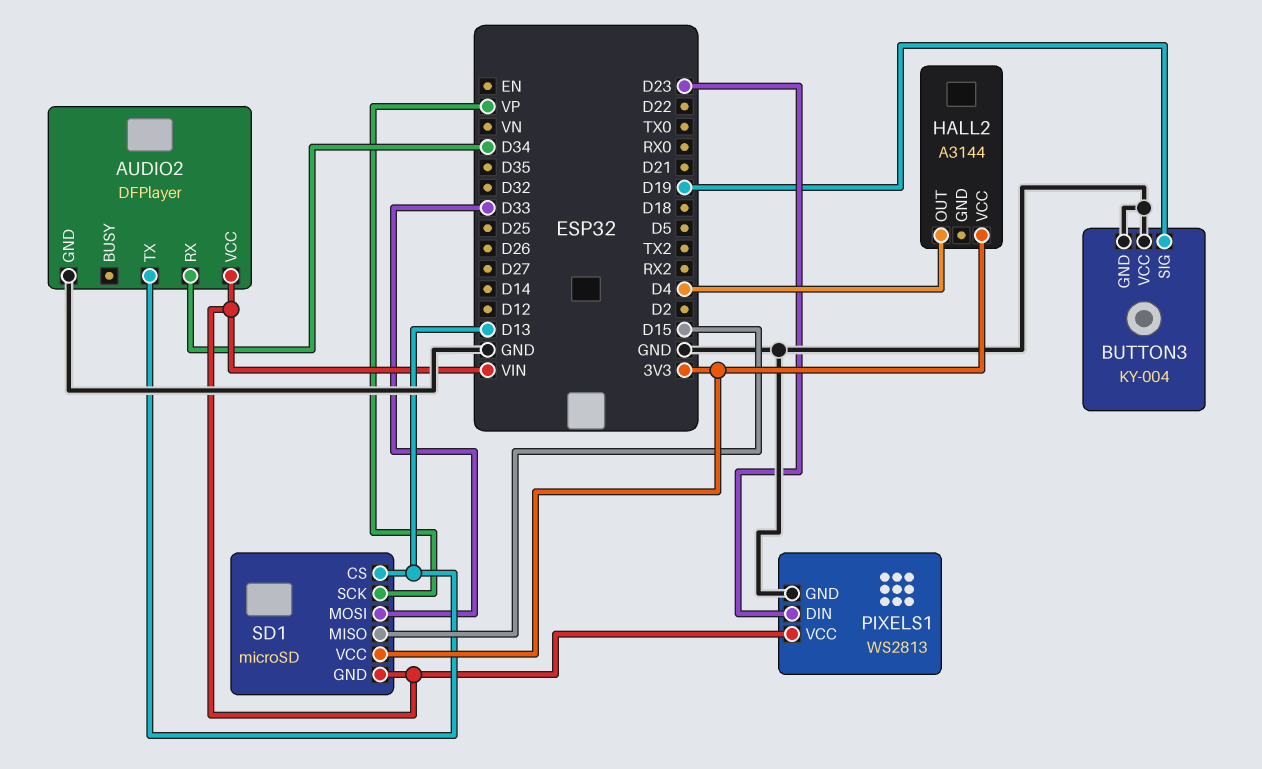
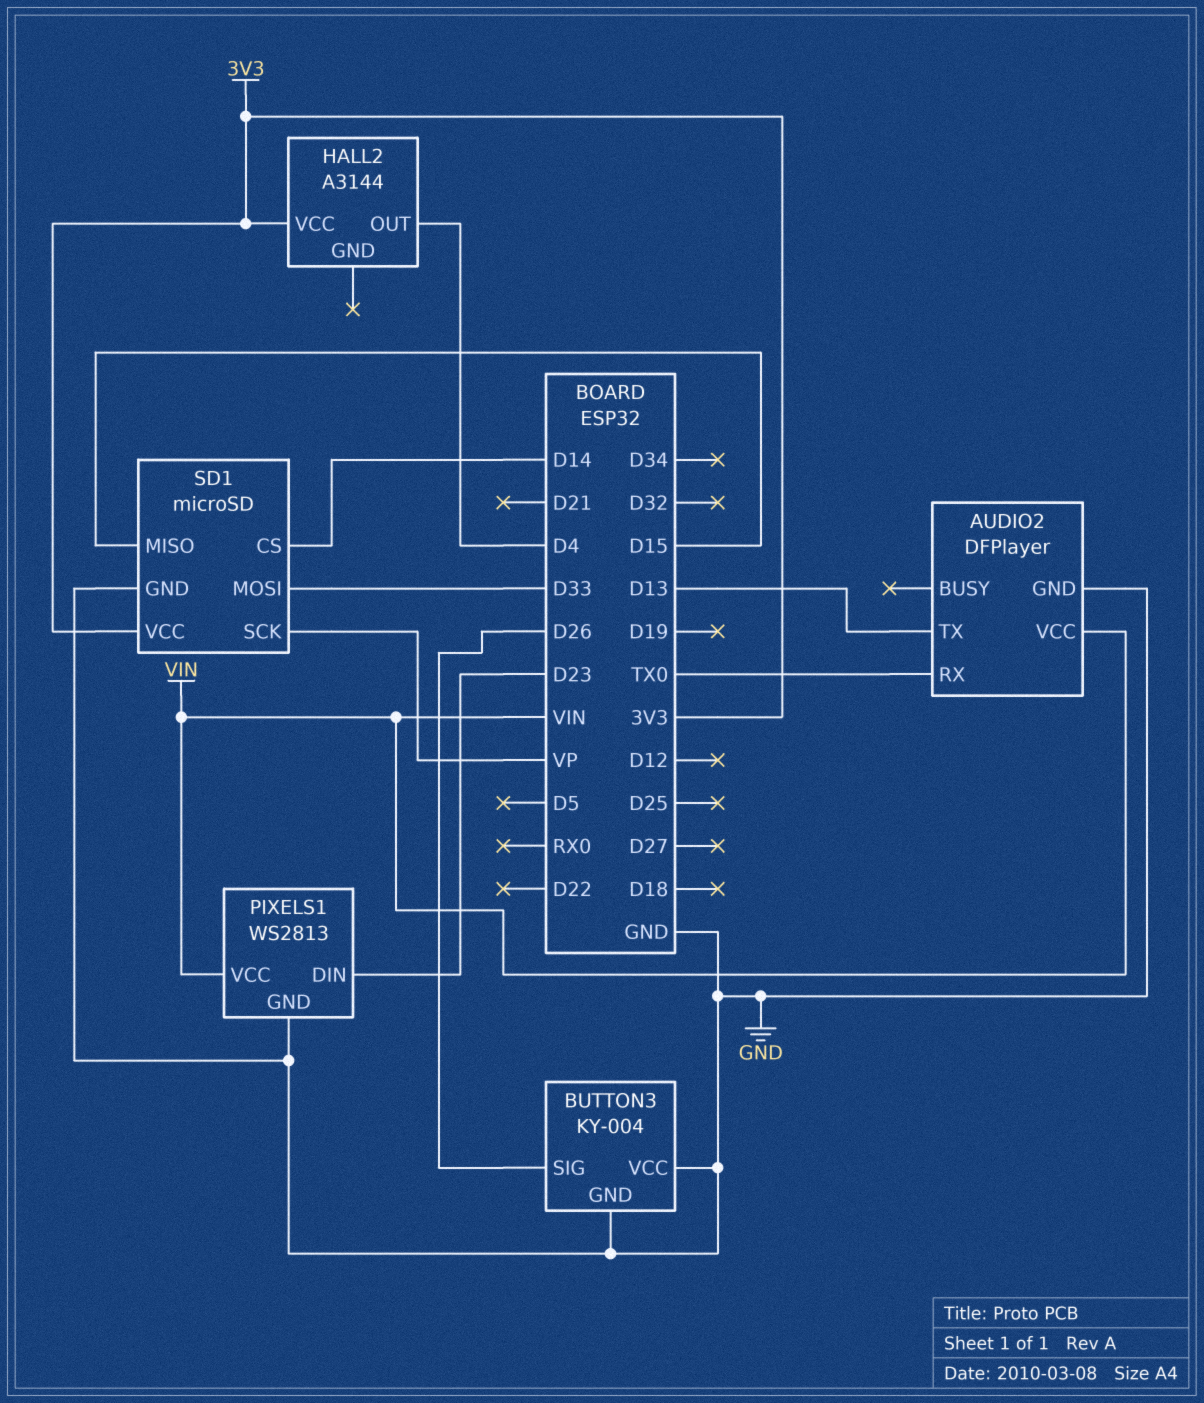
AUDIO2 pin RX: D34 -> TX0
BUTTON3 pin SIG: D19 -> D26
SD1 pin CS: D13 -> D14
SD1 pin GND: VIN -> GND

